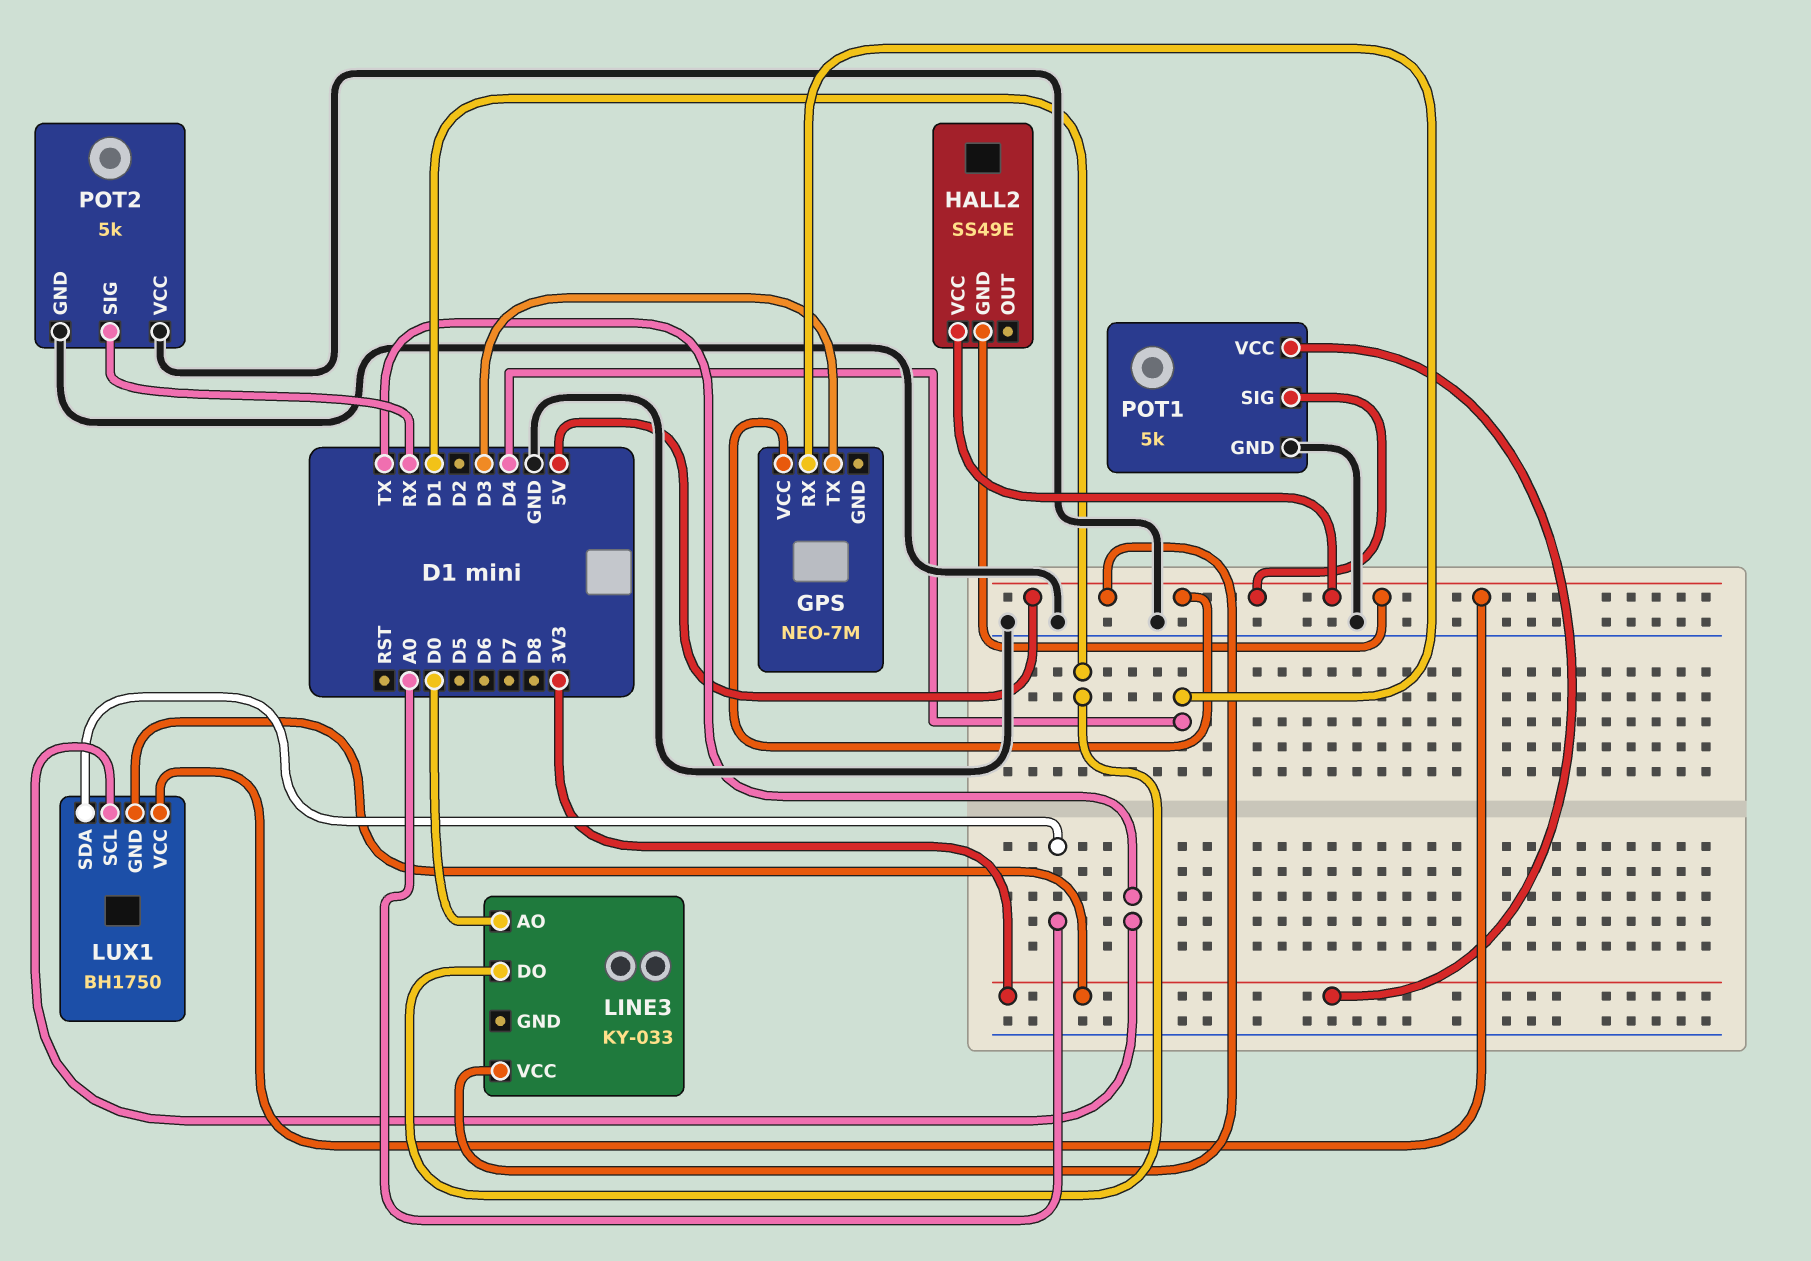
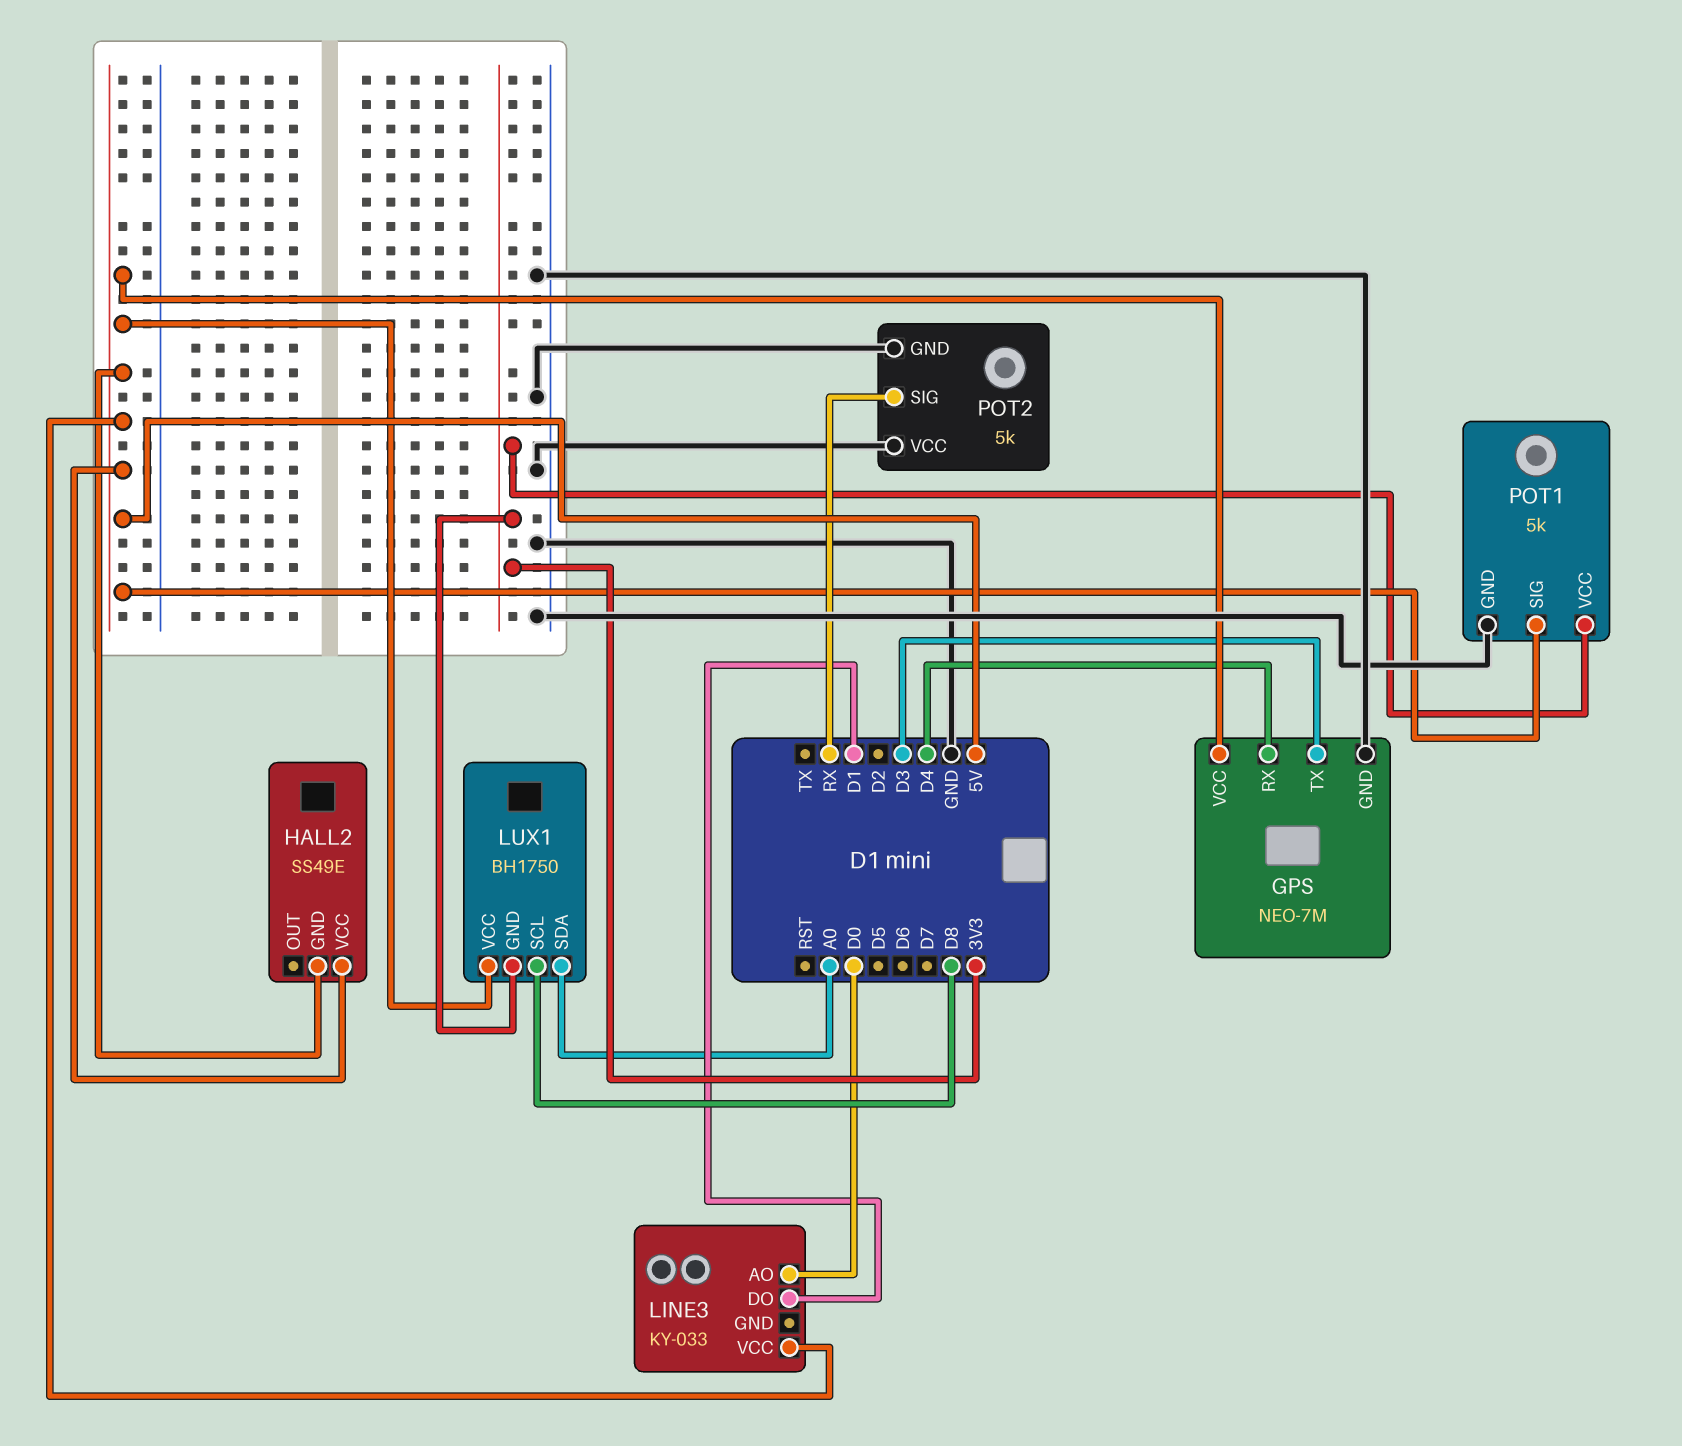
GPS pin GND: none -> GND
LUX1 pin SCL: TX -> D8

